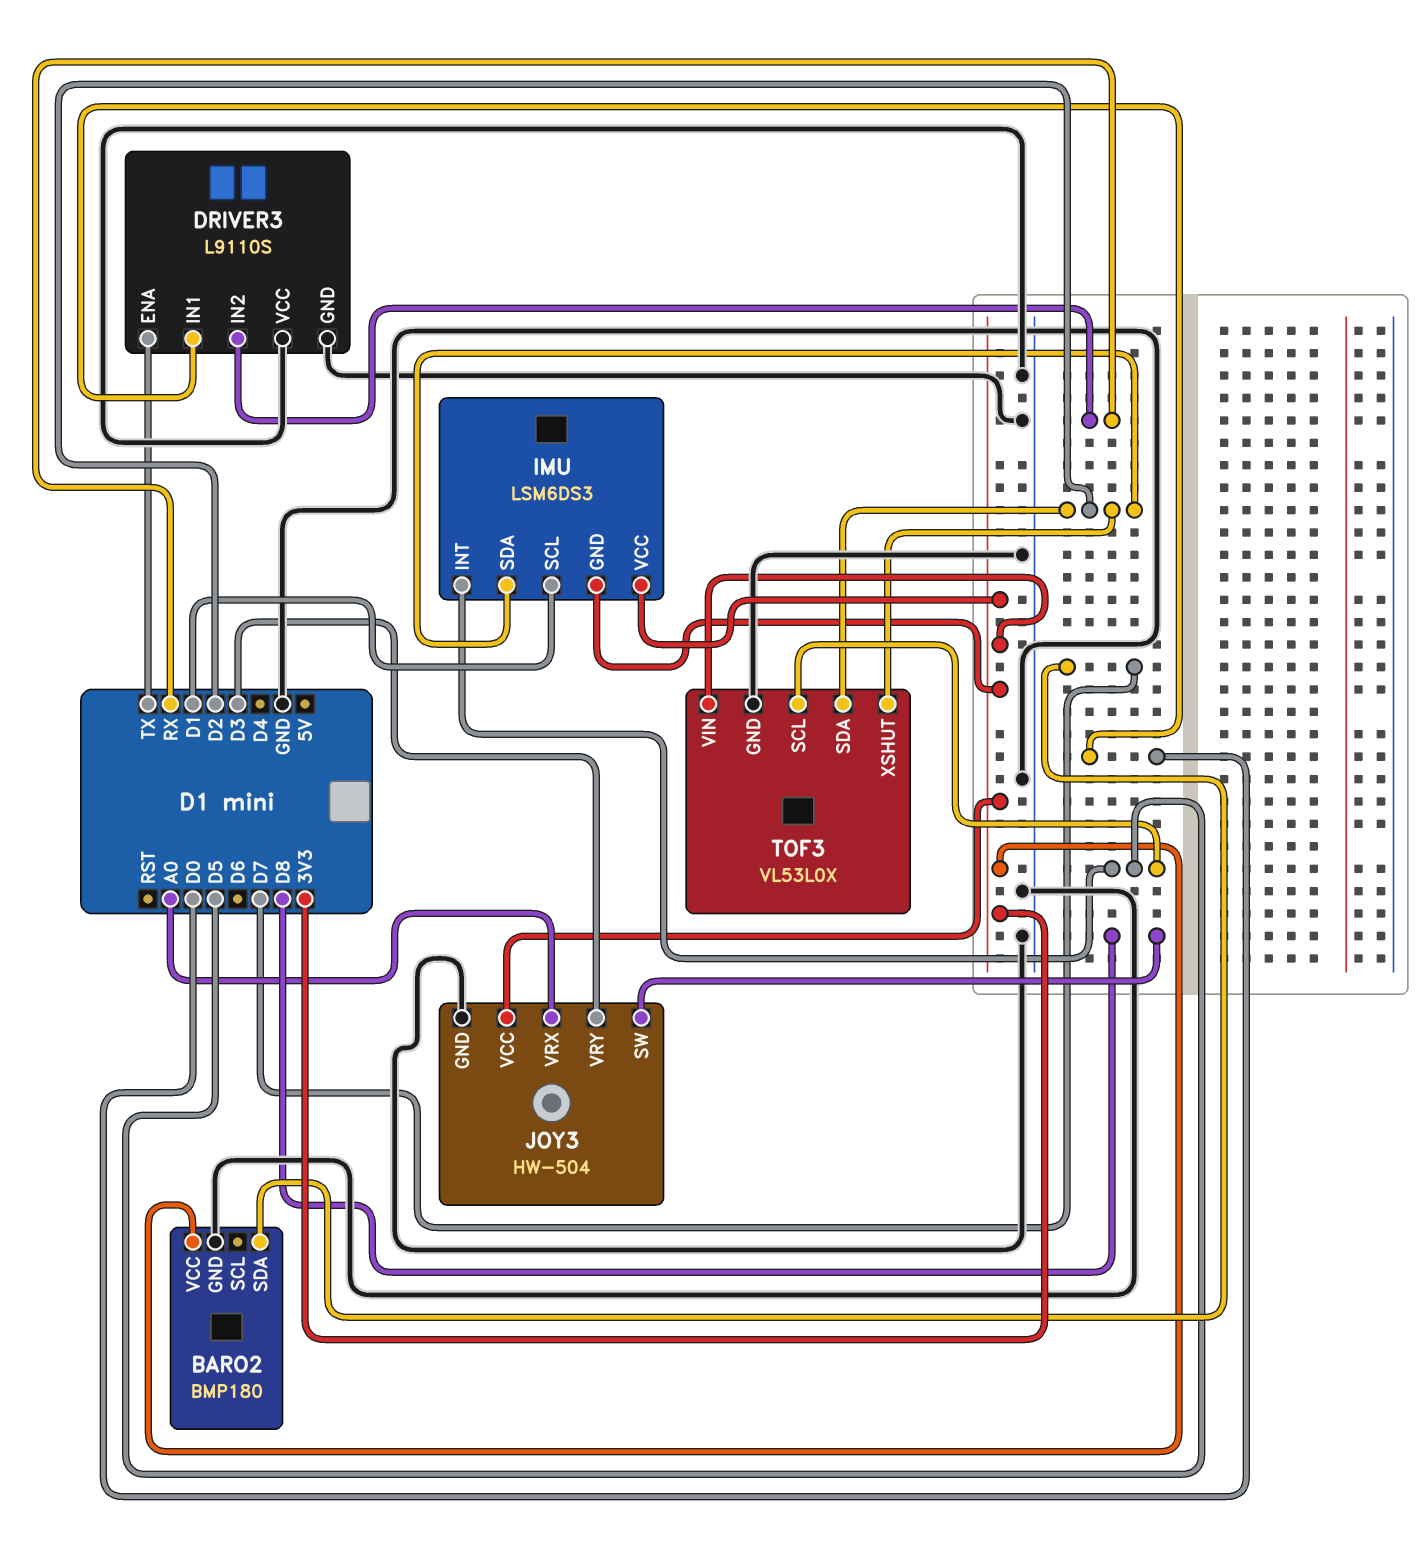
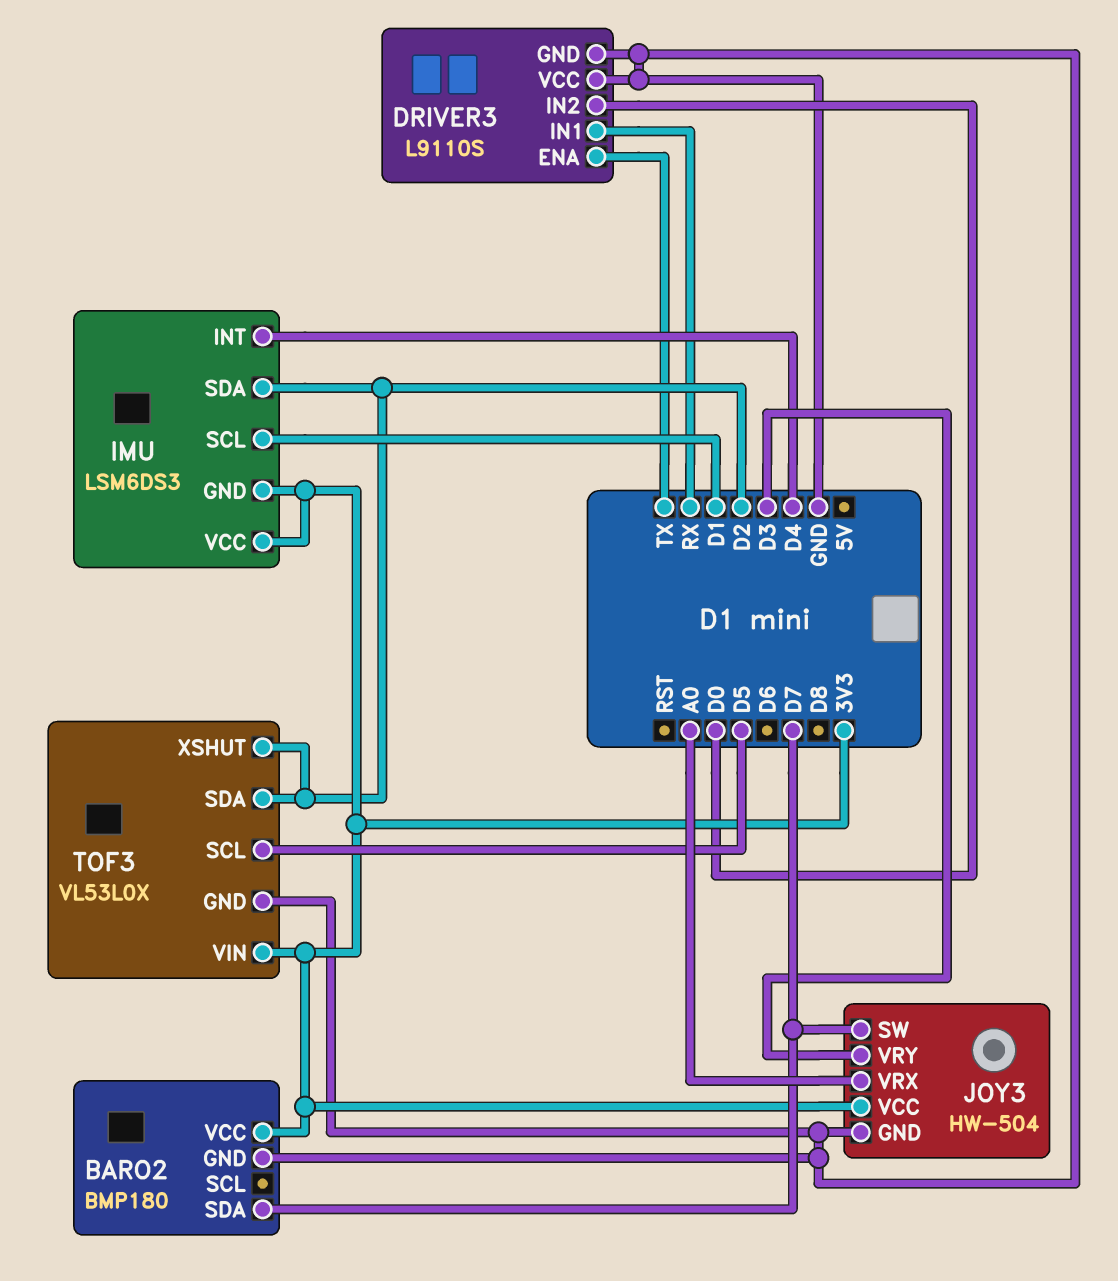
DRIVER3 pin IN1: D0 -> RX
DRIVER3 pin IN2: RX -> D0
IMU pin INT: D5 -> D4
JOY3 pin SW: D8 -> D7

